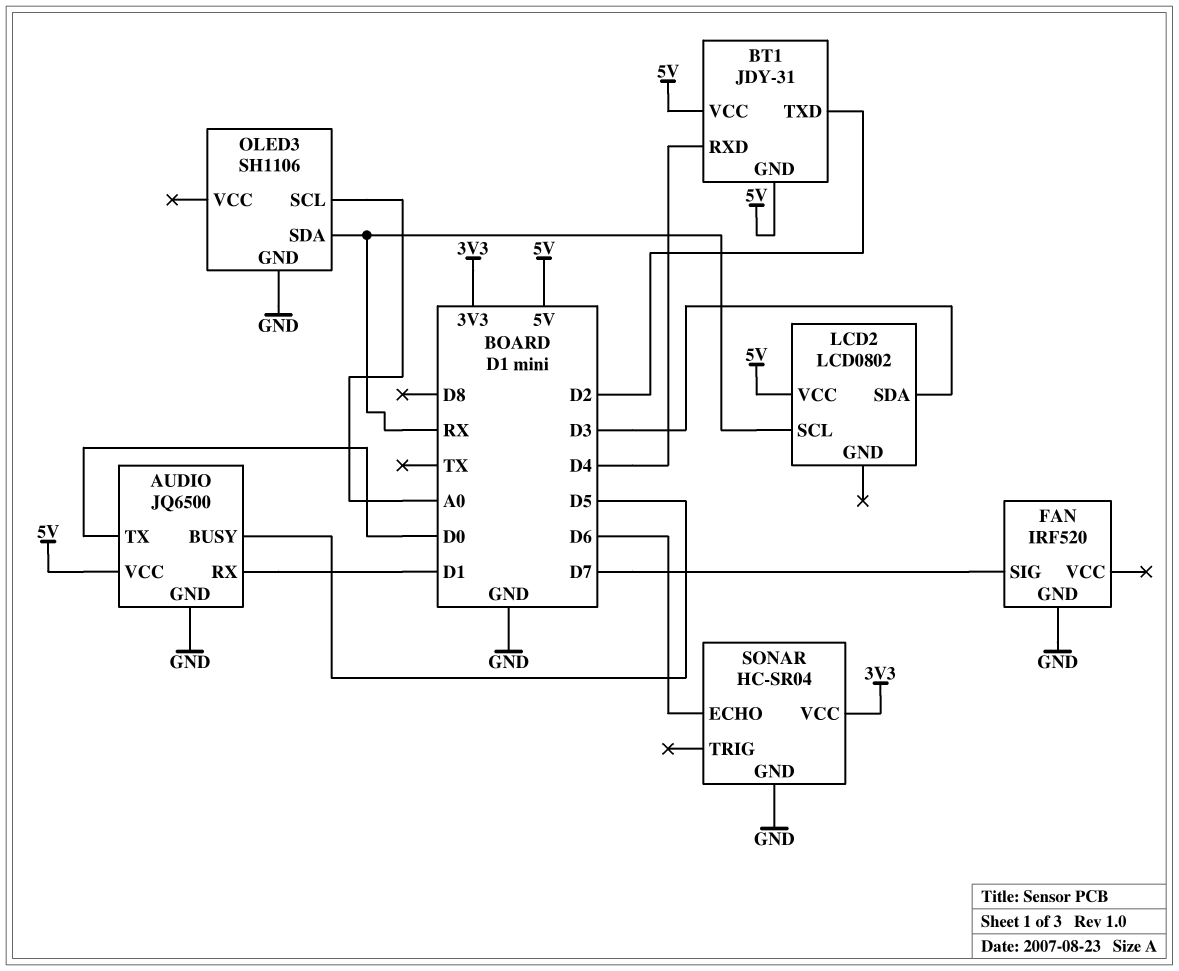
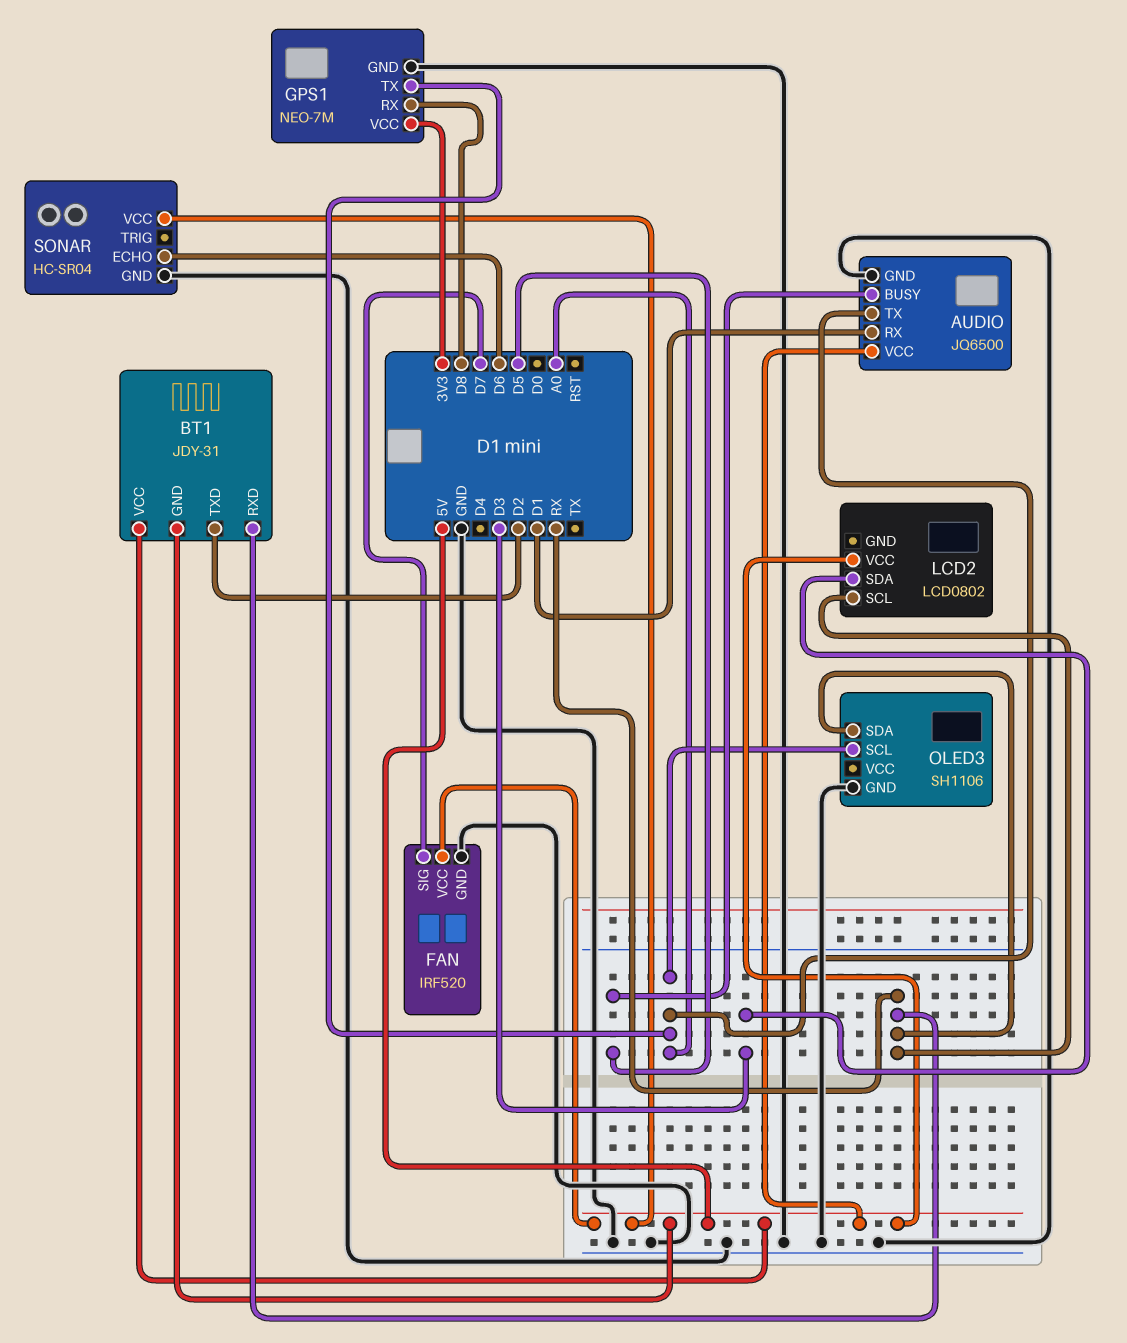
AUDIO pin TX: D0 -> A0
BT1 pin RXD: D4 -> RX
FAN pin VCC: none -> 5V
GPS1: none -> NEO-7M
GPS1 pin GND: none -> GND
GPS1 pin RX: none -> D8
GPS1 pin TX: none -> A0
GPS1 pin VCC: none -> 3V3
SONAR pin VCC: 3V3 -> 5V

